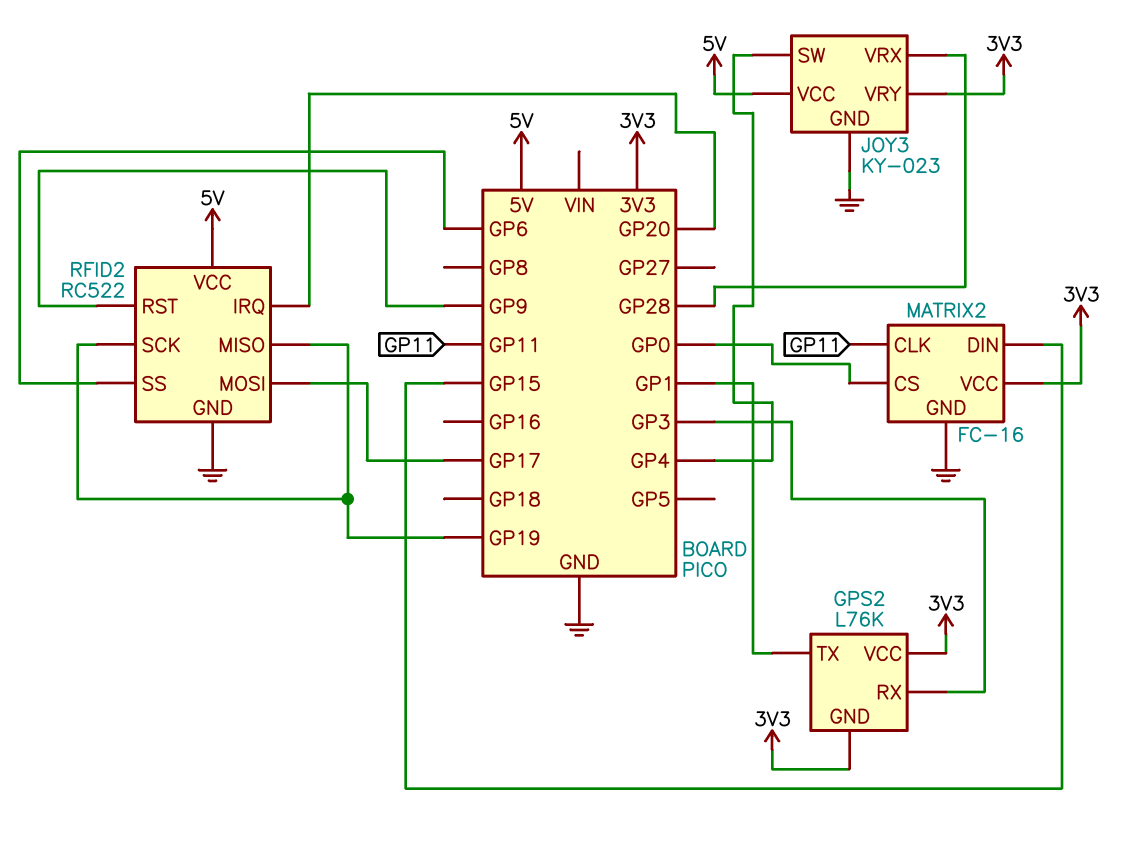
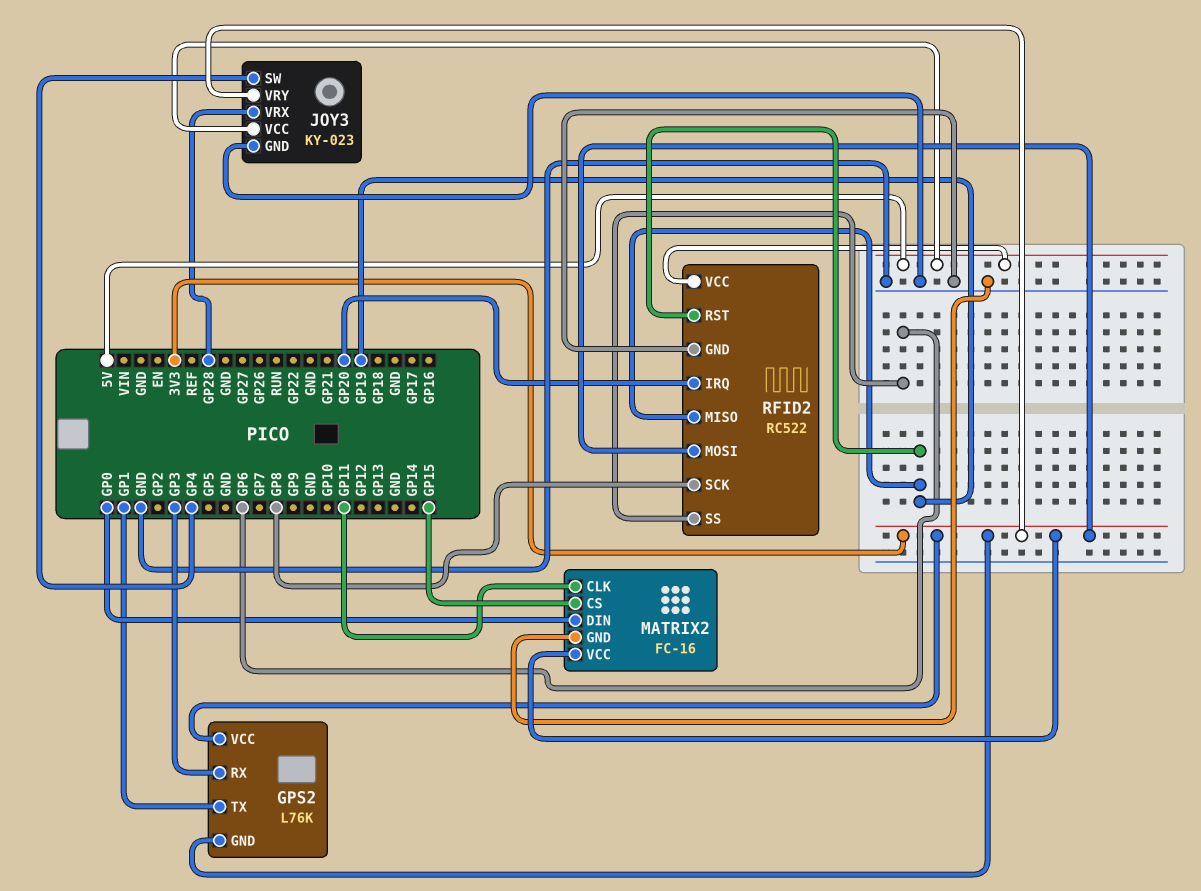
MATRIX2 pin CS: GP0 -> GP15
MATRIX2 pin DIN: GP15 -> GP0
RFID2 pin MOSI: GP17 -> 3V3
RFID2 pin RST: GP9 -> GP19
RFID2 pin SCK: GP19 -> GP8

